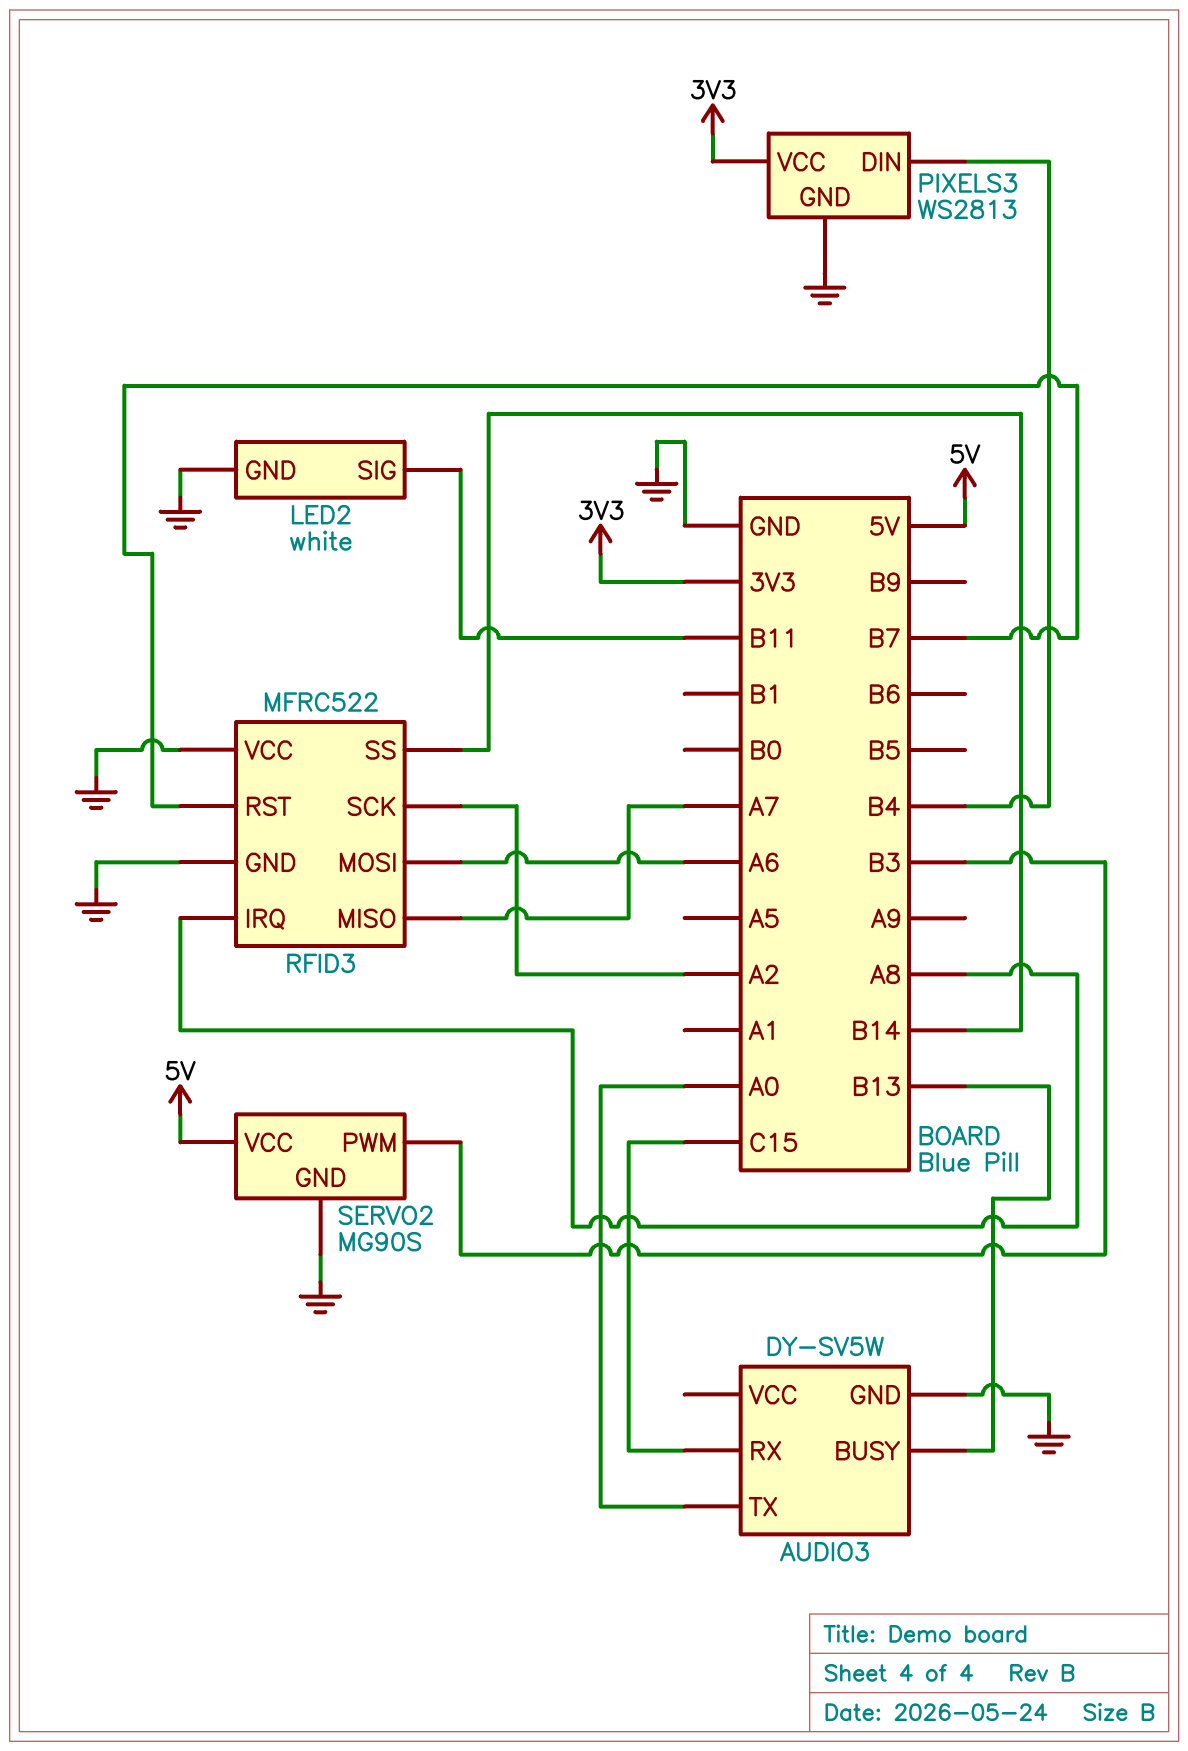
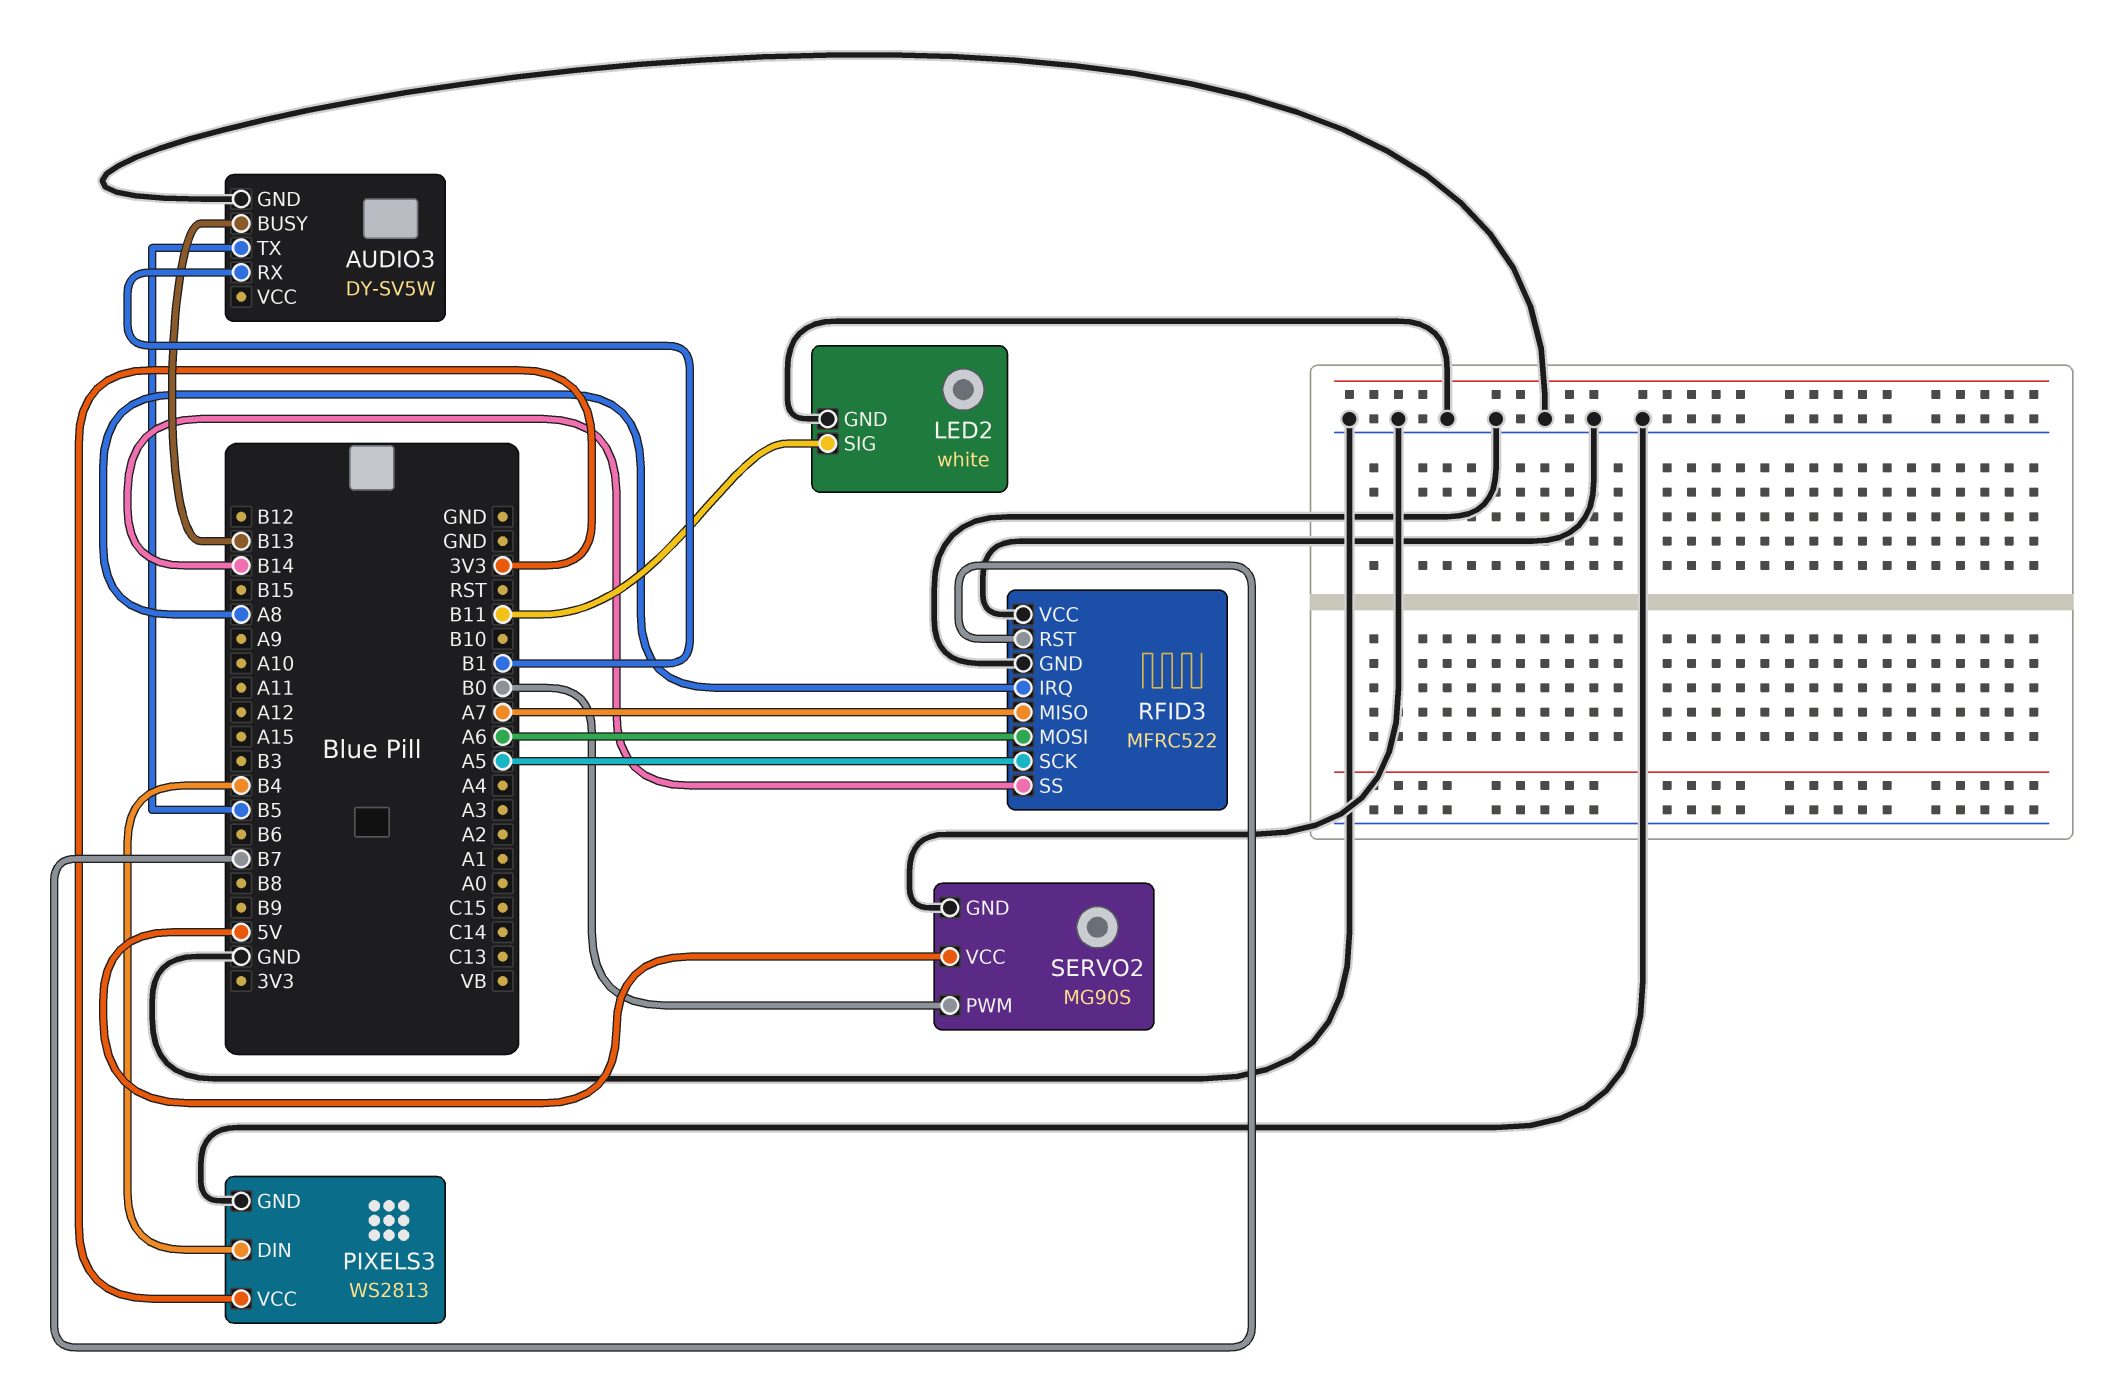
AUDIO3 pin RX: C15 -> B1
AUDIO3 pin TX: A0 -> B5
RFID3 pin SCK: A2 -> A5
SERVO2 pin PWM: B3 -> B0

